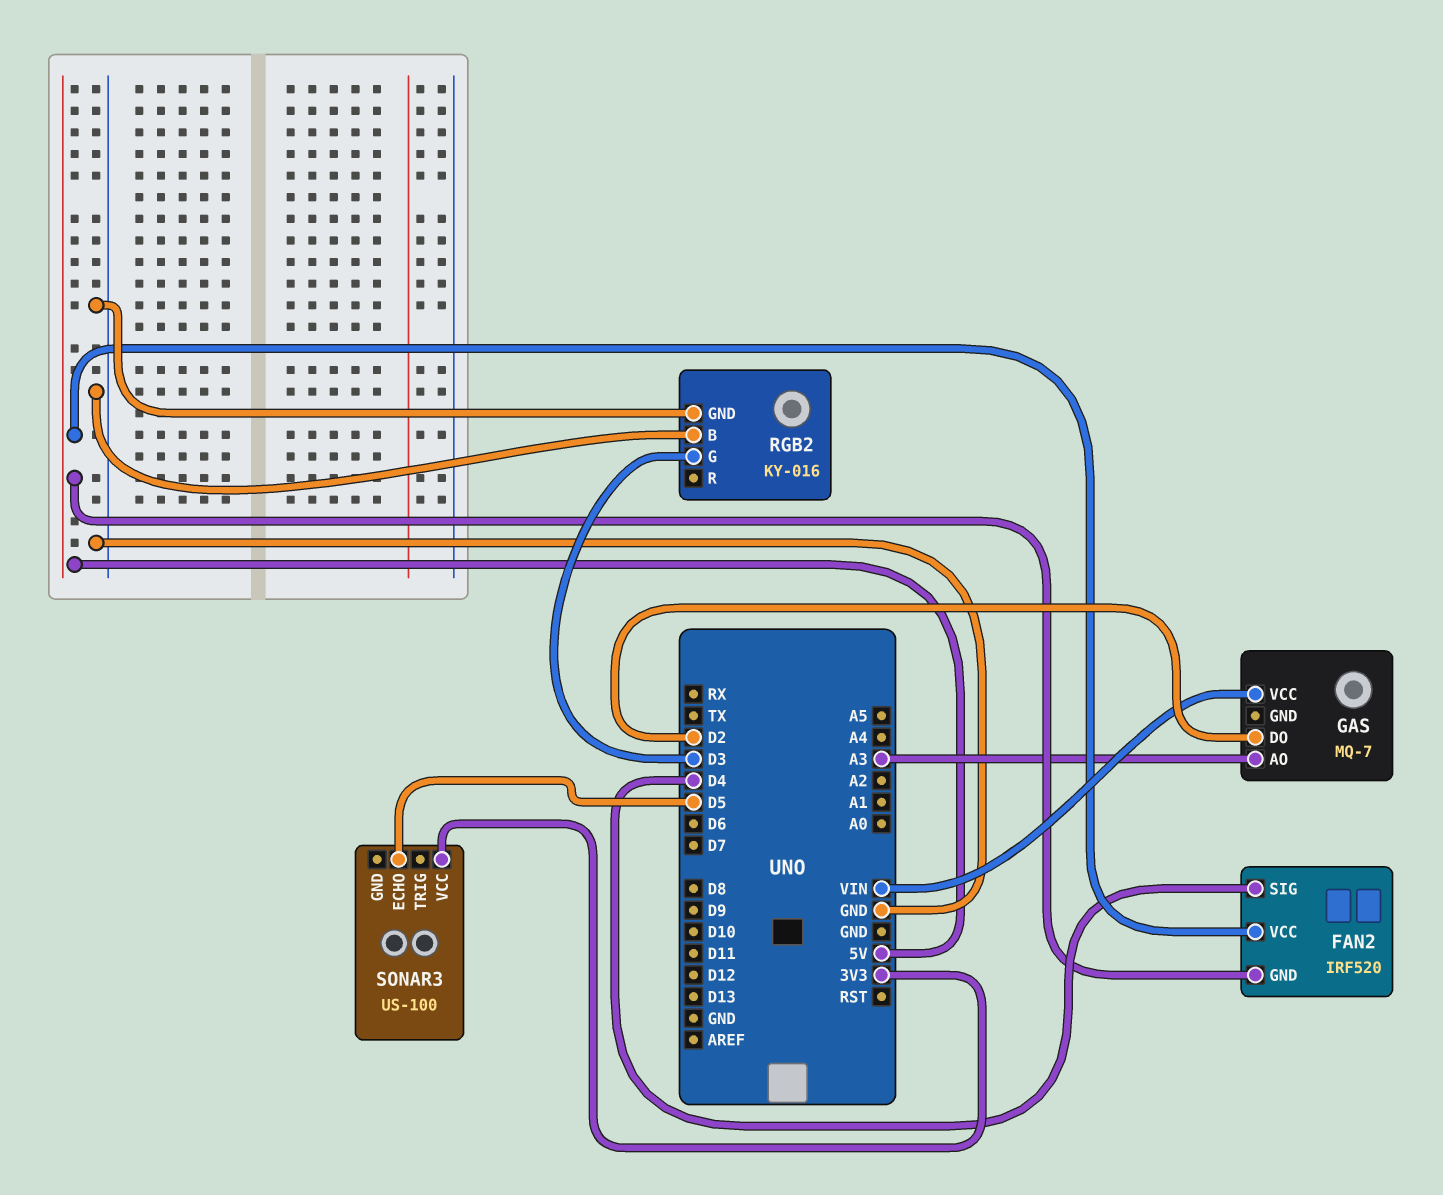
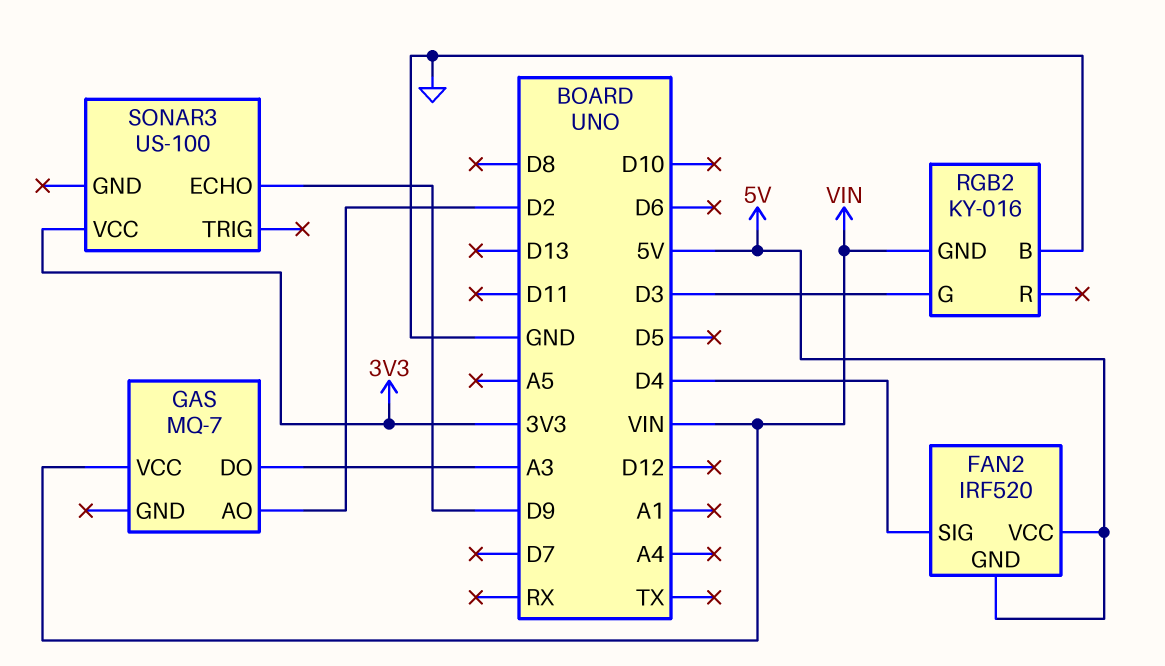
GAS pin AO: A3 -> D2
GAS pin DO: D2 -> A3
RGB2 pin GND: GND -> VIN
SONAR3 pin ECHO: D5 -> D9

